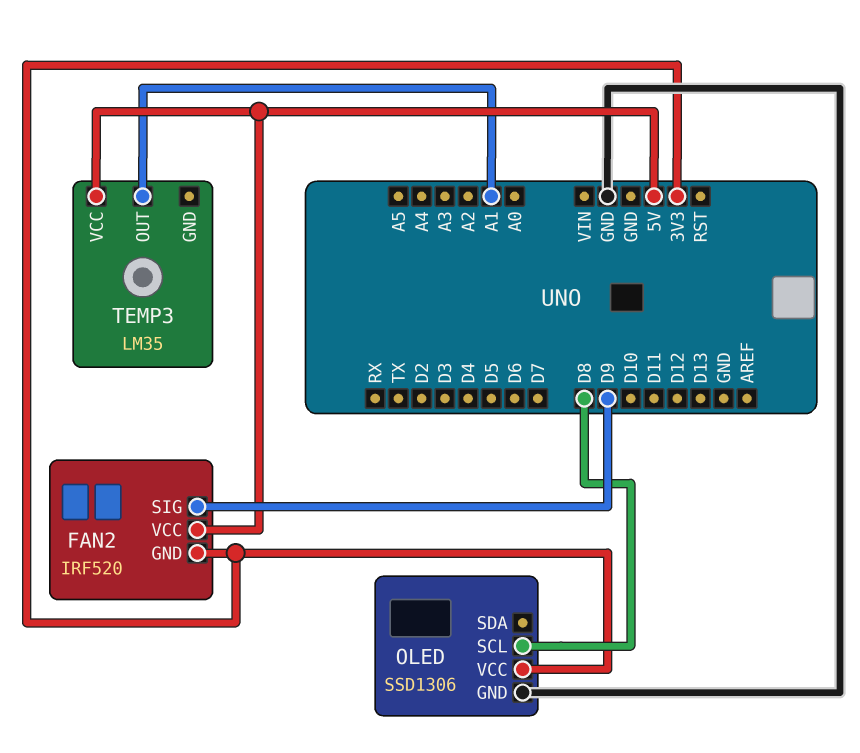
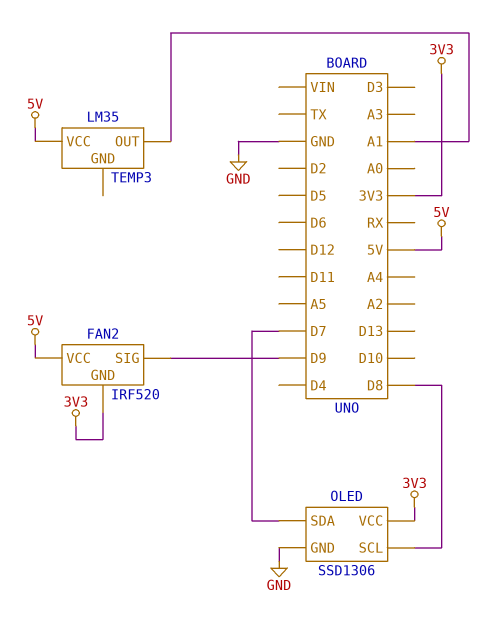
OLED pin SDA: none -> D7

